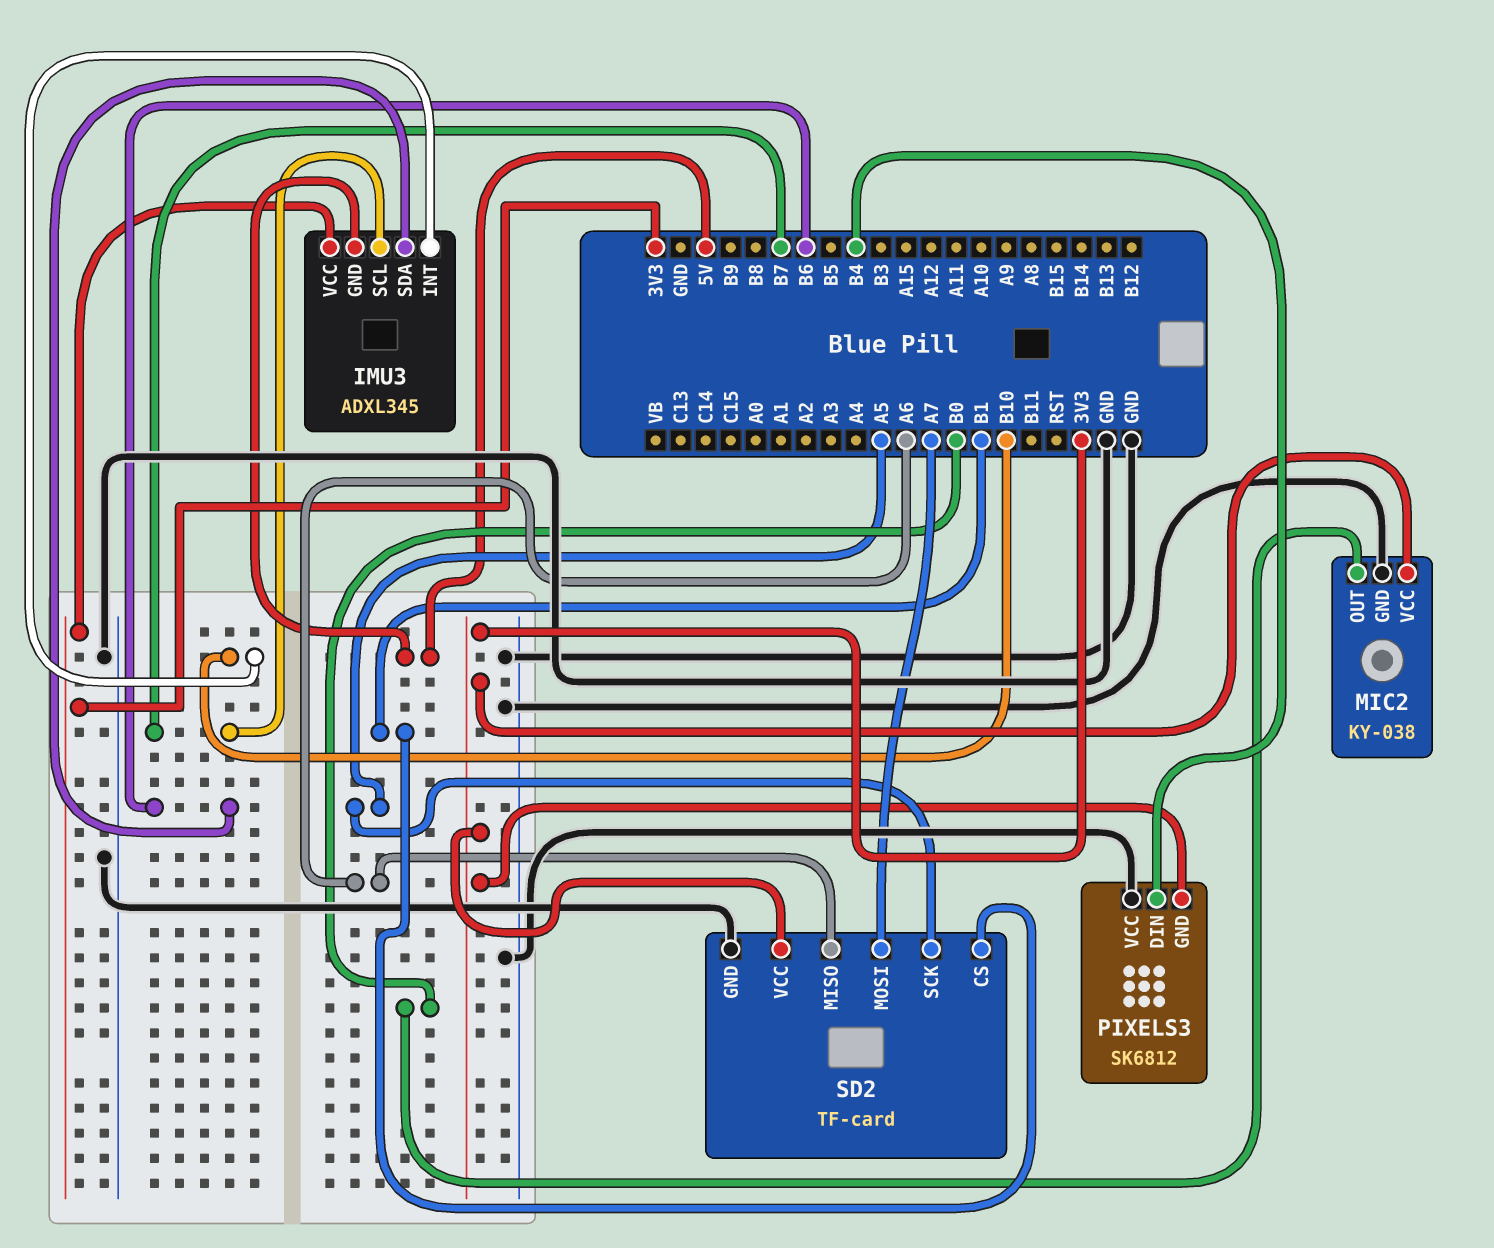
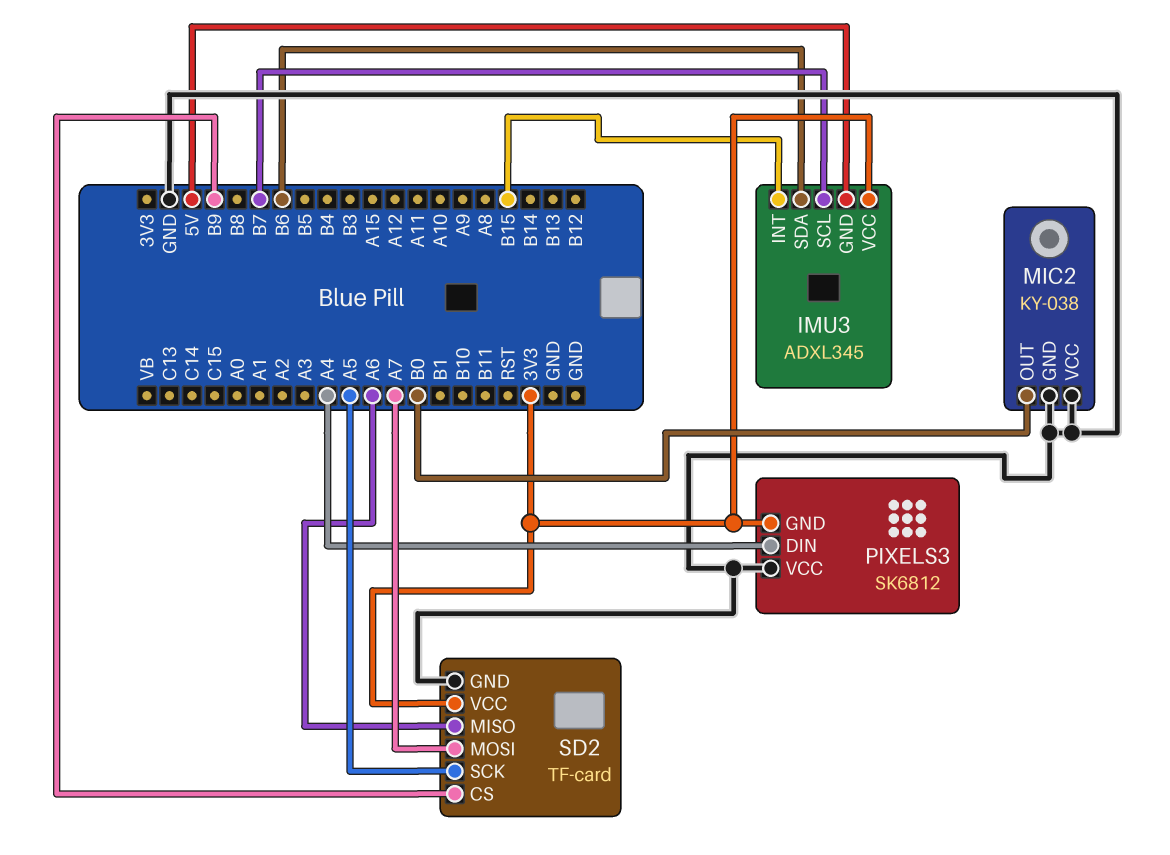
IMU3 pin INT: B10 -> B15
MIC2 pin VCC: 3V3 -> GND
PIXELS3 pin DIN: B4 -> A4
SD2 pin CS: B1 -> B9

